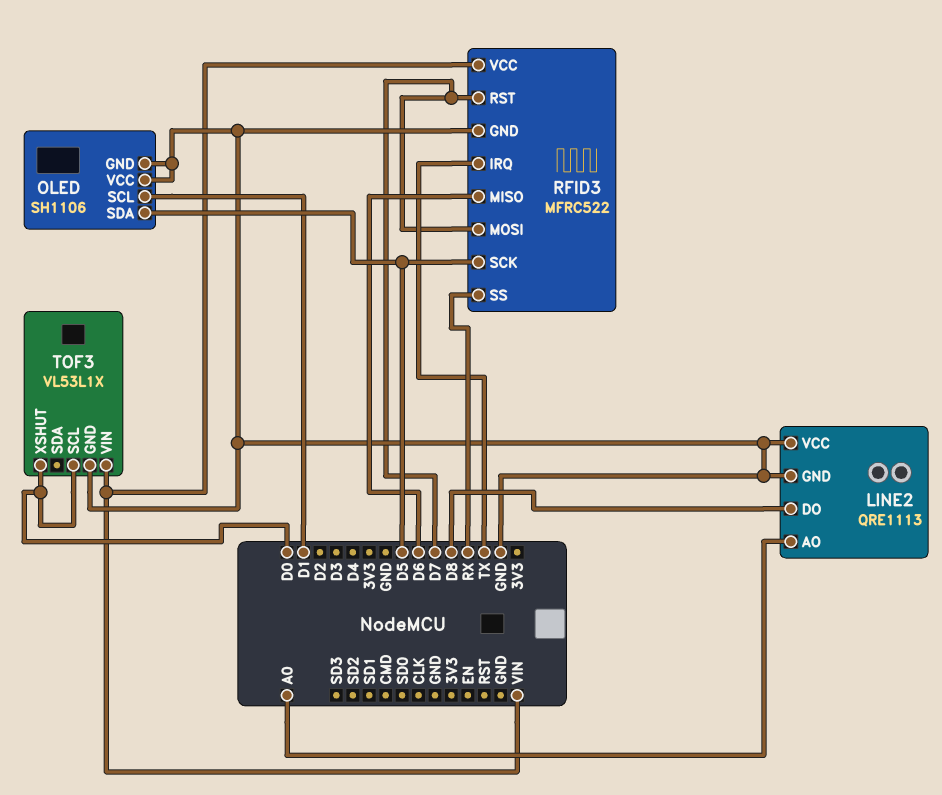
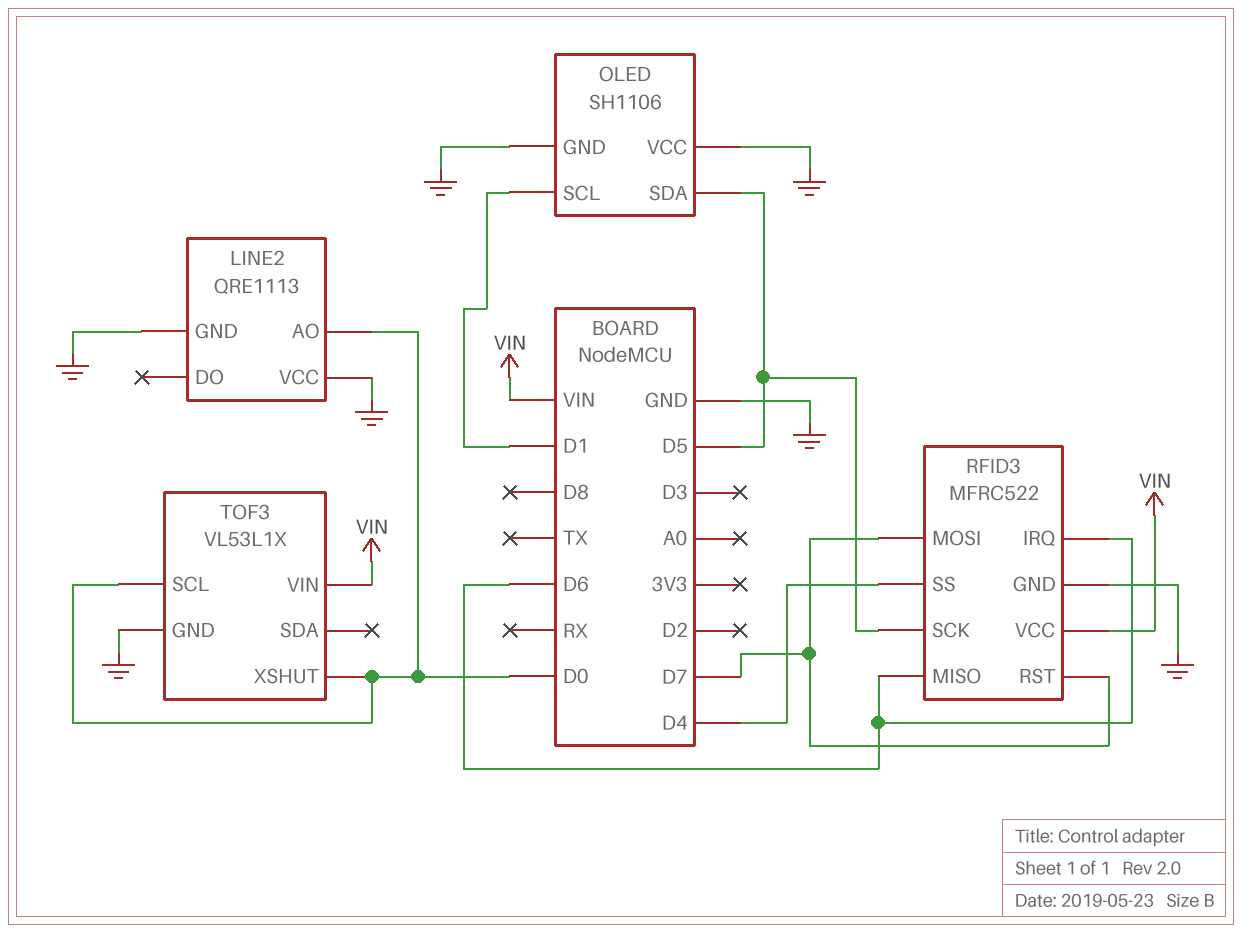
LINE2 pin AO: A0 -> D0
LINE2 pin DO: D8 -> none
RFID3 pin IRQ: TX -> D6
RFID3 pin SS: RX -> D4

